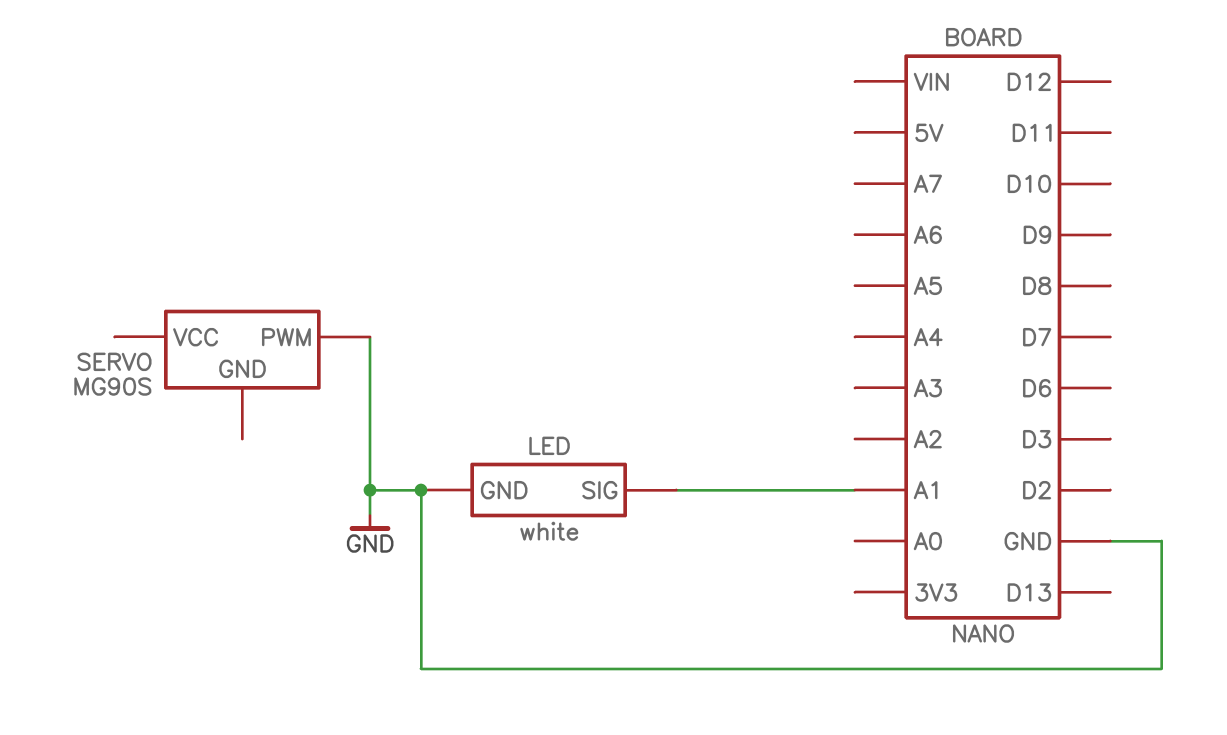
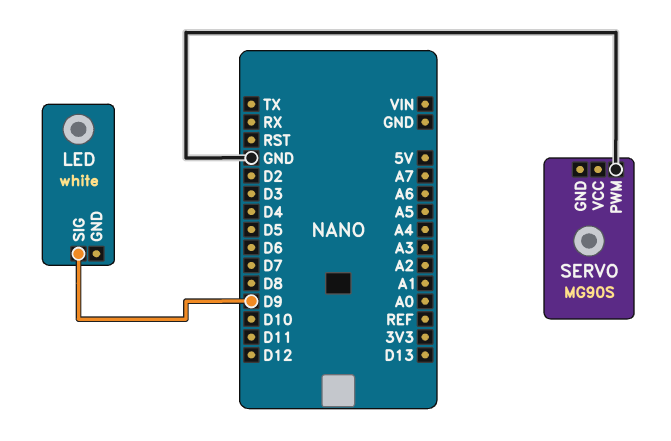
LED pin GND: GND -> none
LED pin SIG: A1 -> D9

